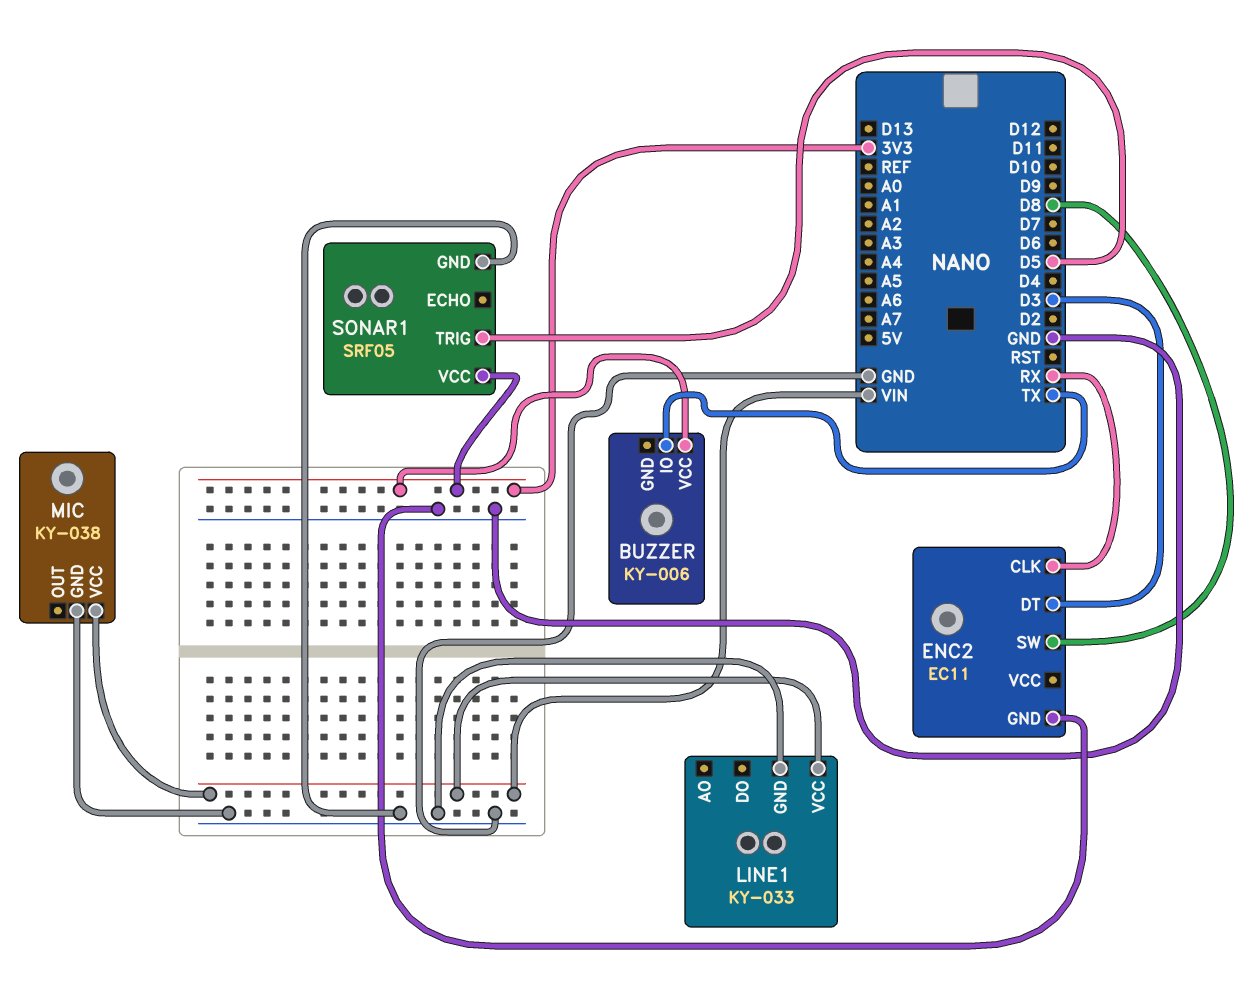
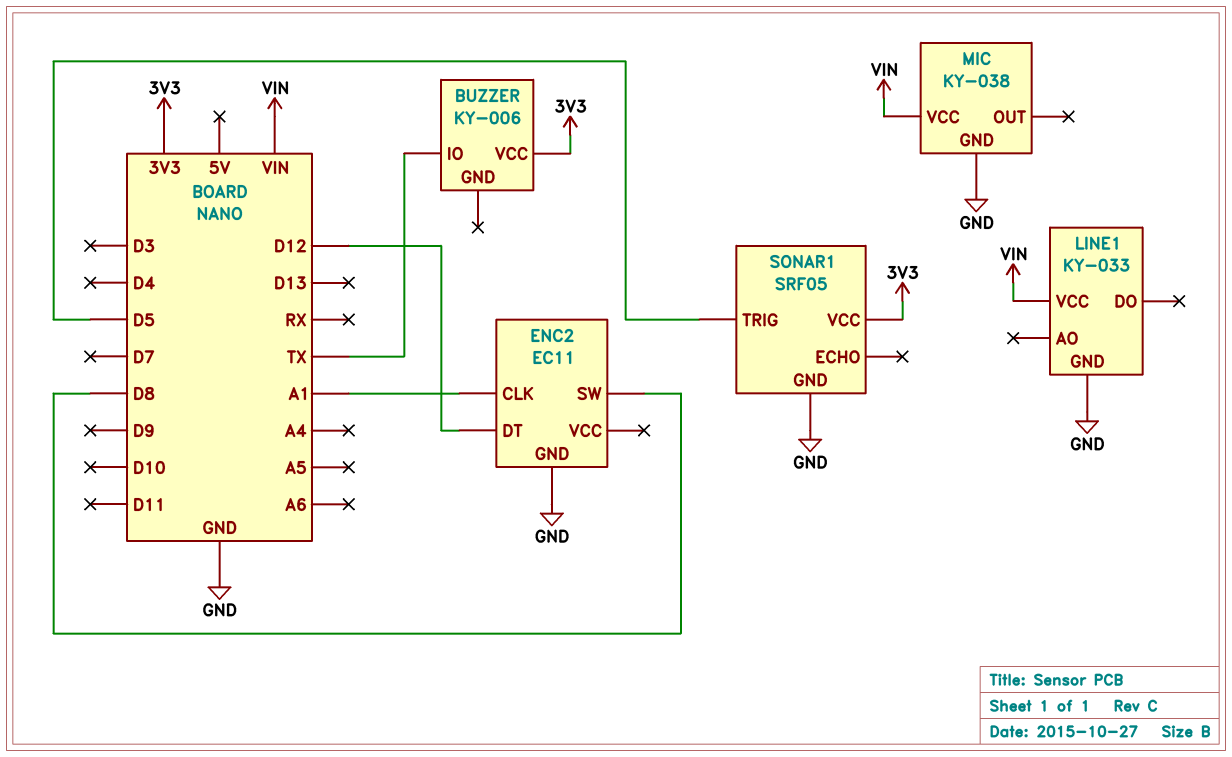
ENC2 pin CLK: RX -> A1
ENC2 pin DT: D3 -> D12

